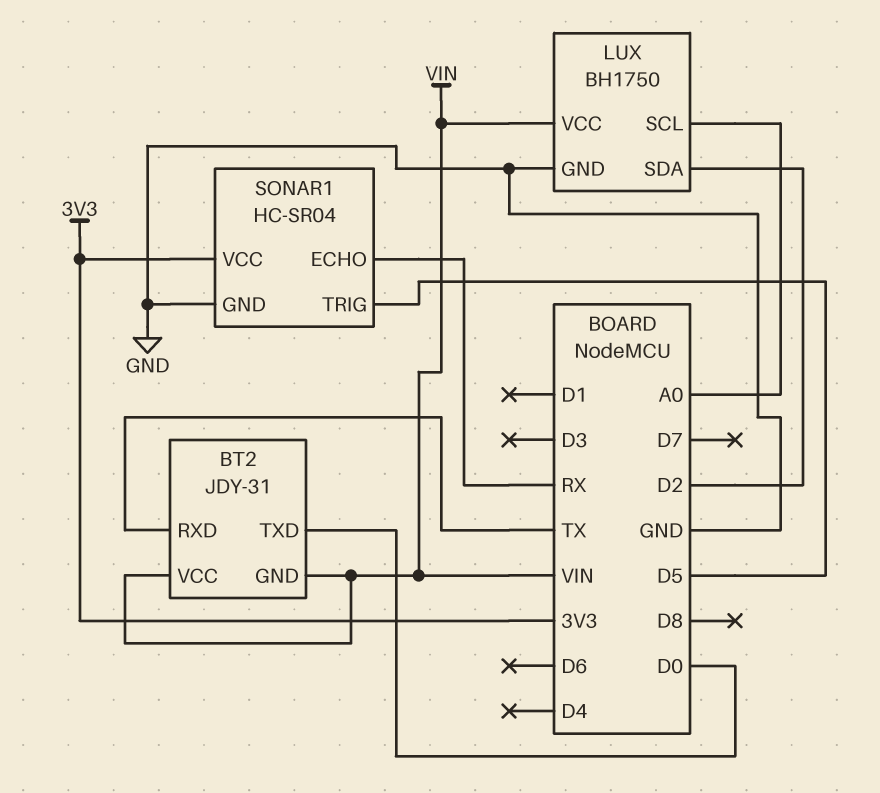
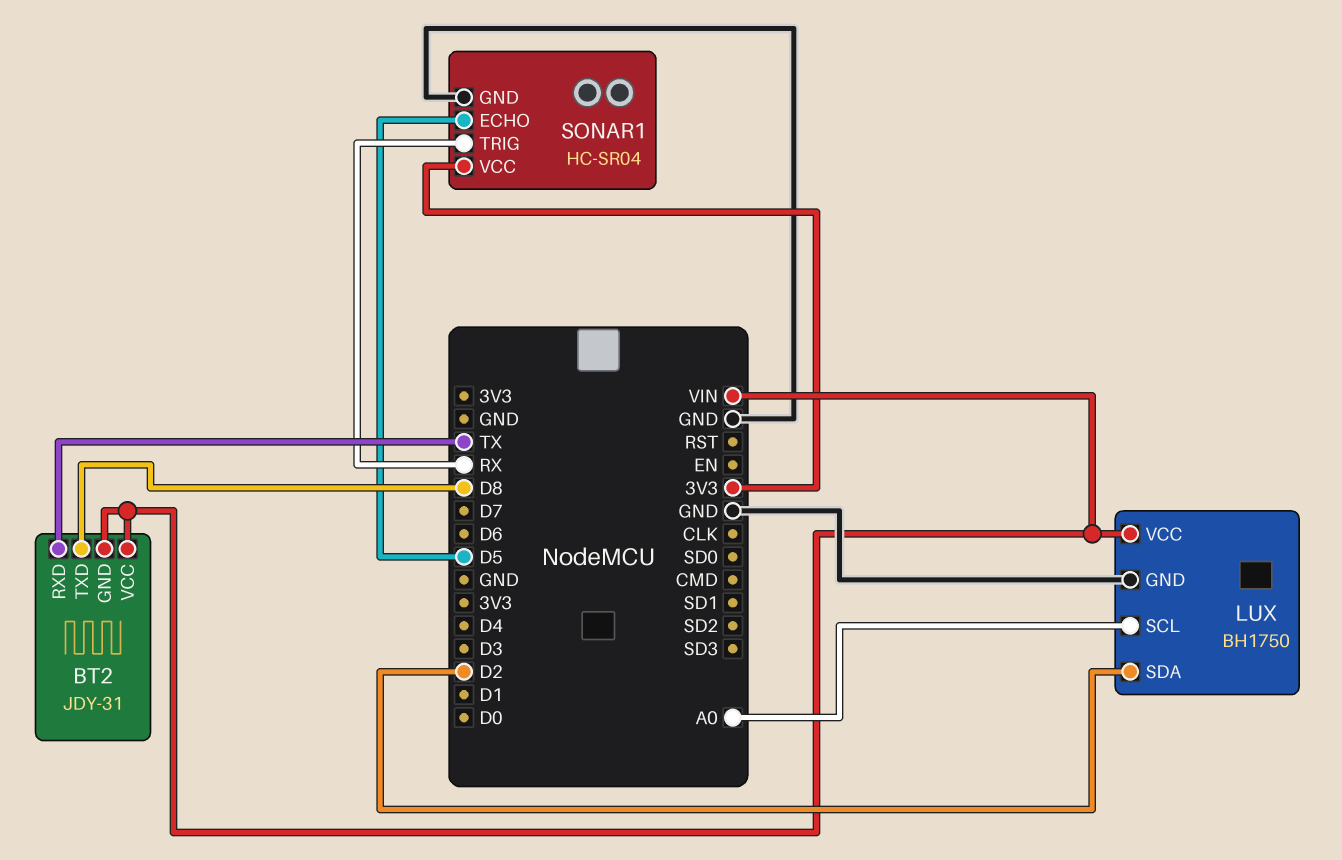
BT2 pin TXD: D0 -> D8
SONAR1 pin ECHO: RX -> D5
SONAR1 pin TRIG: D5 -> RX

